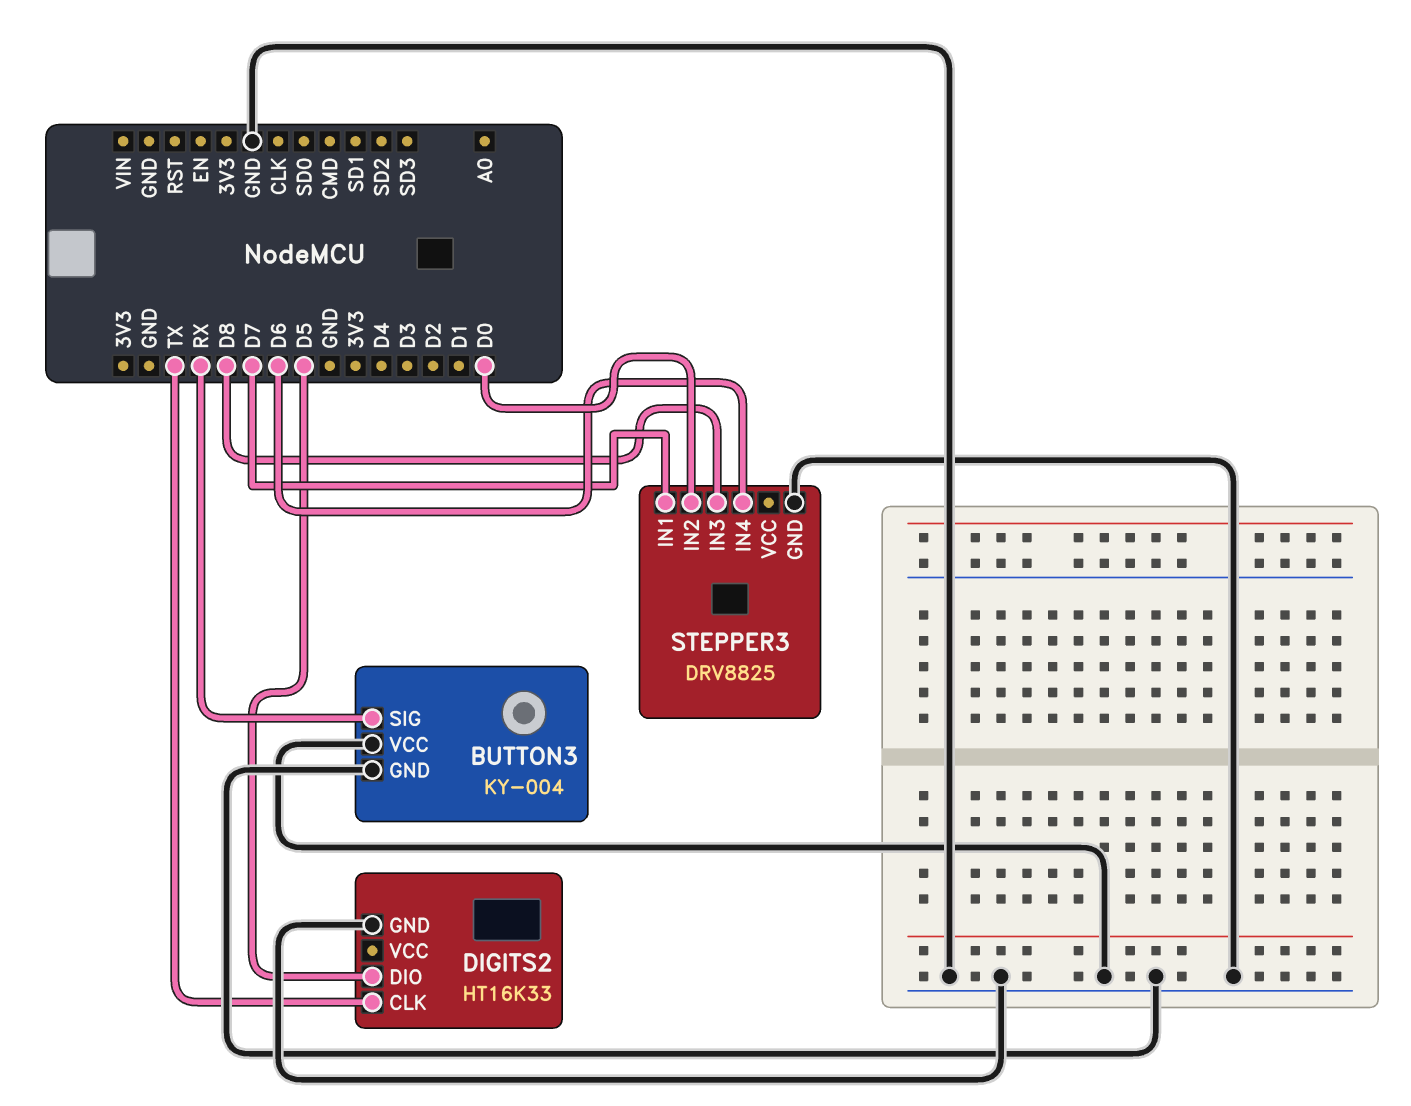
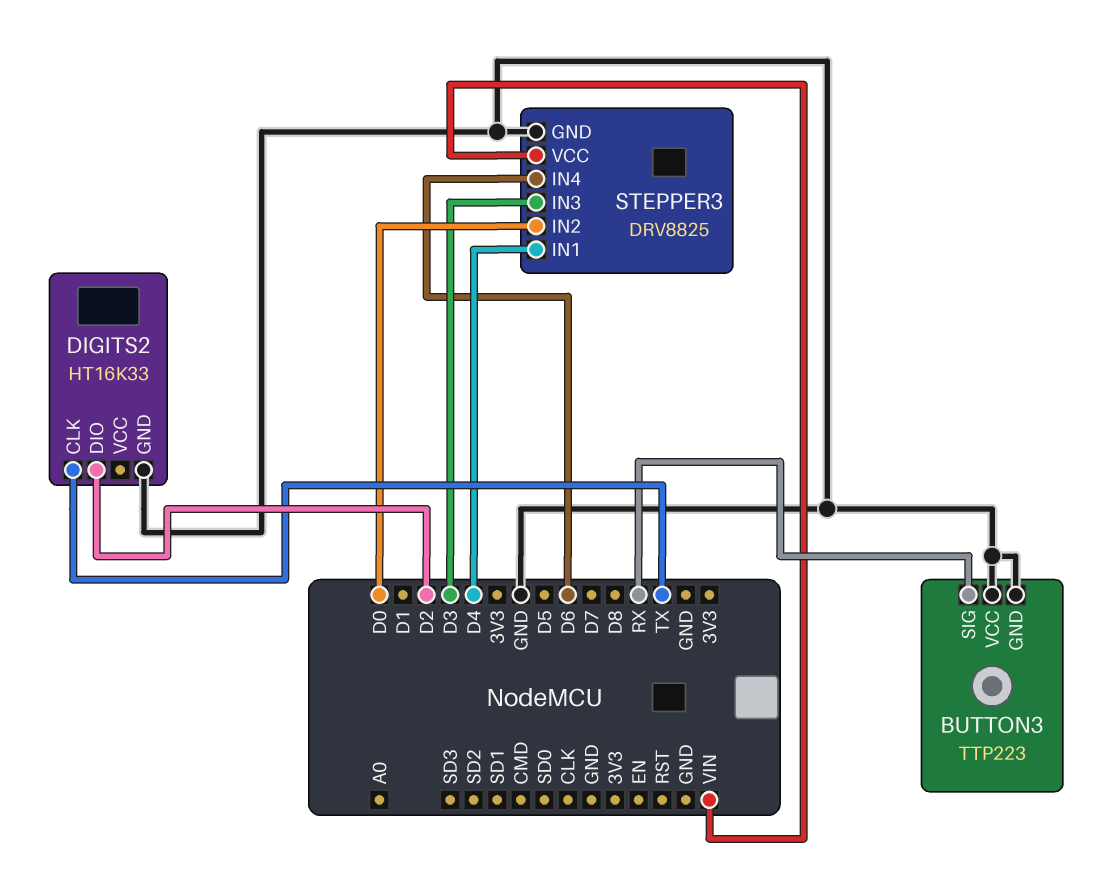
BUTTON3: KY-004 -> TTP223
DIGITS2 pin DIO: D5 -> D2
STEPPER3 pin IN1: D7 -> D4
STEPPER3 pin IN3: D8 -> D3
STEPPER3 pin VCC: none -> VIN

